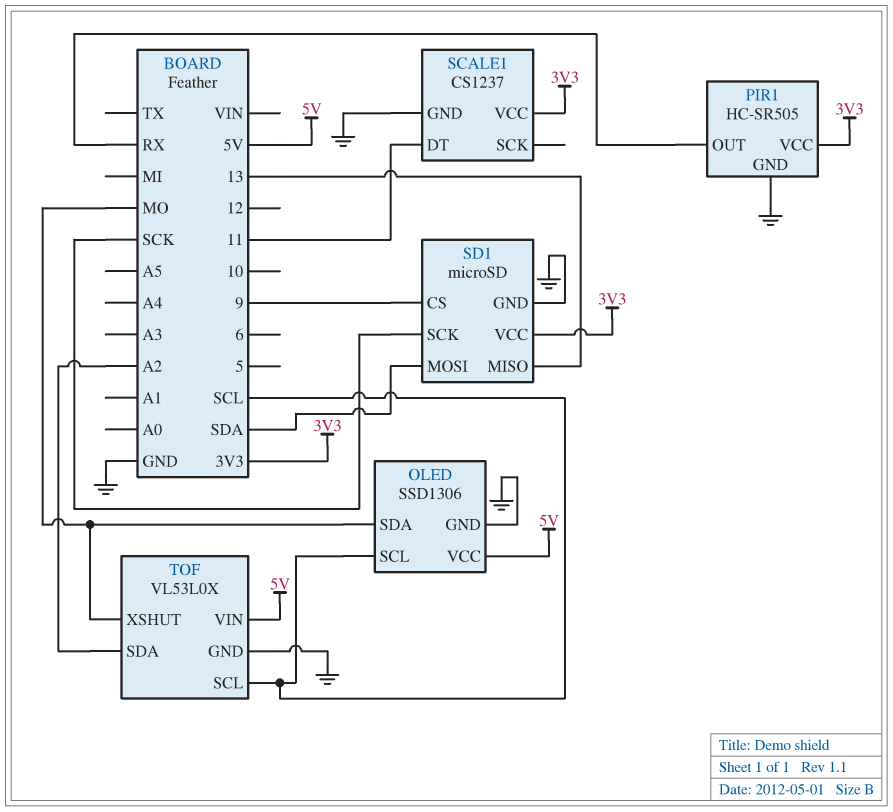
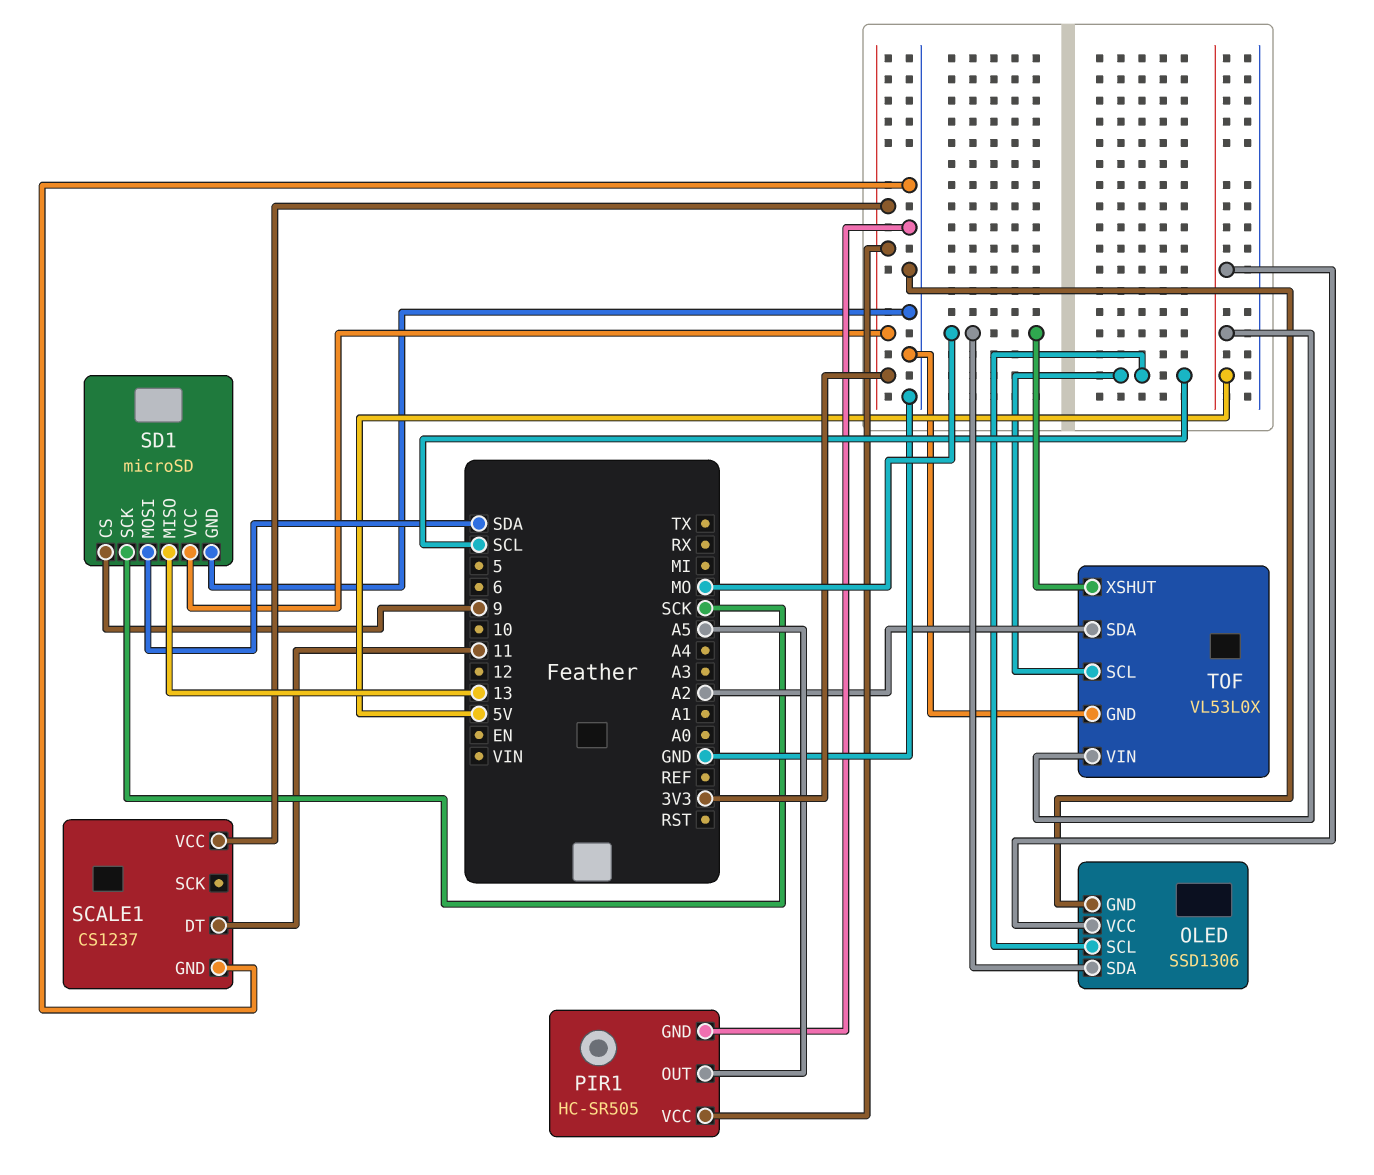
PIR1 pin OUT: RX -> A5

